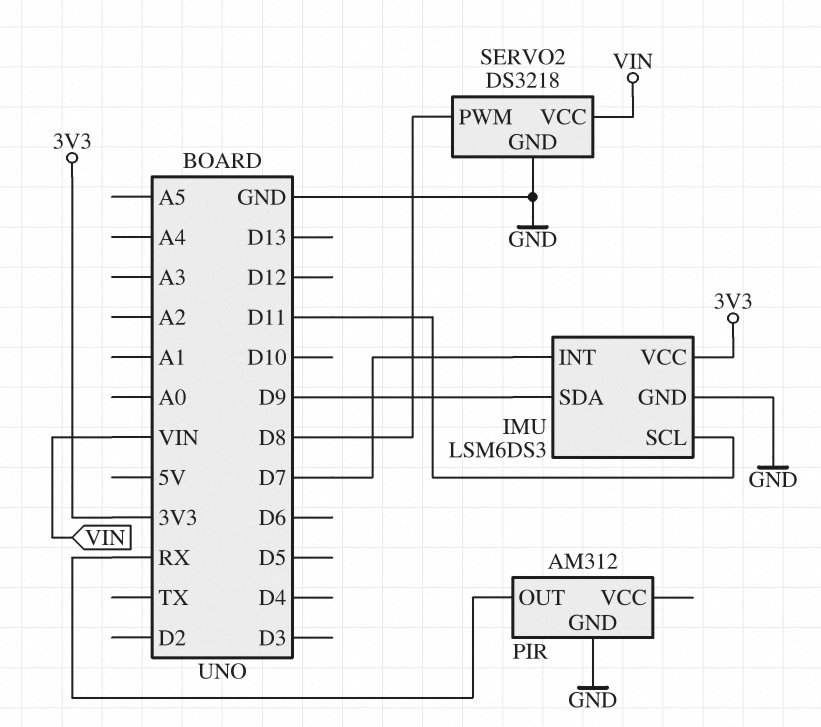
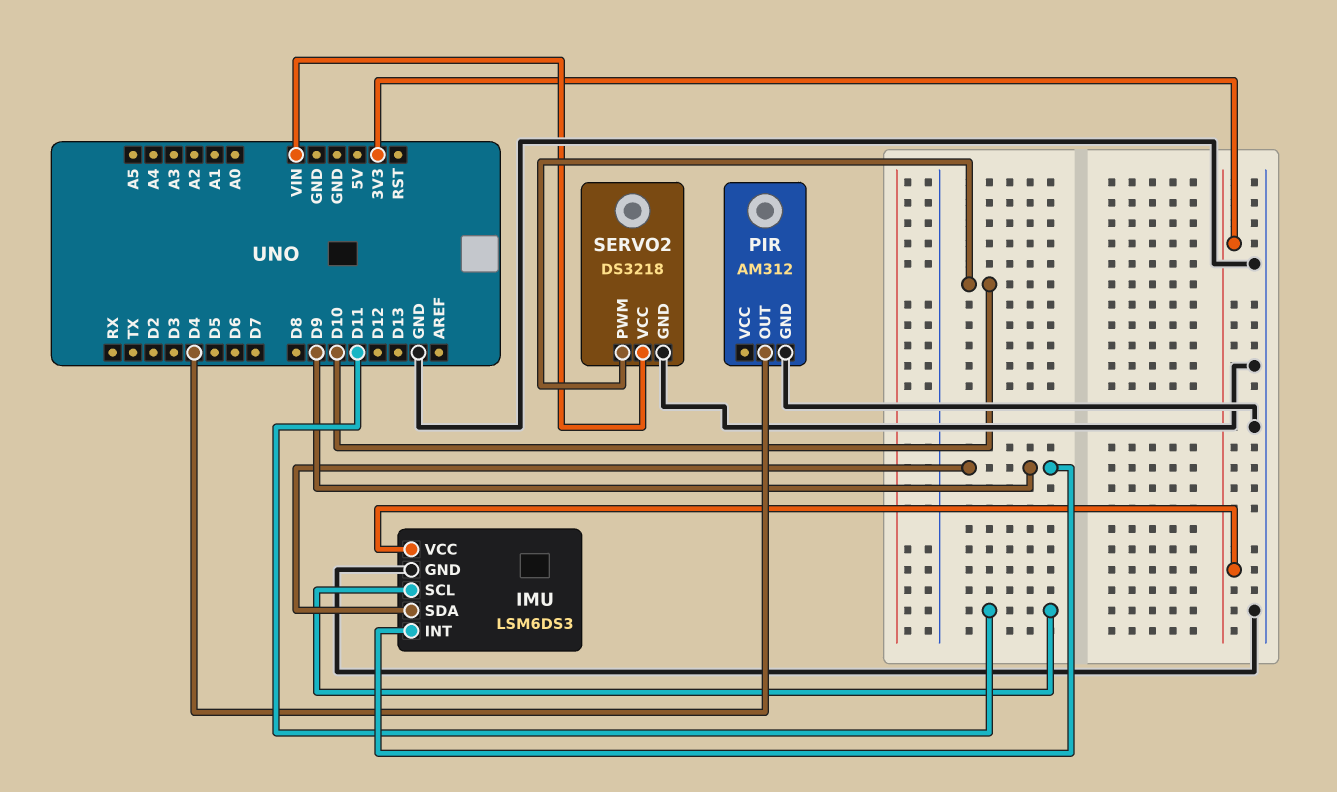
IMU pin INT: D7 -> D9
PIR pin OUT: RX -> D4
SERVO2 pin PWM: D8 -> D10

